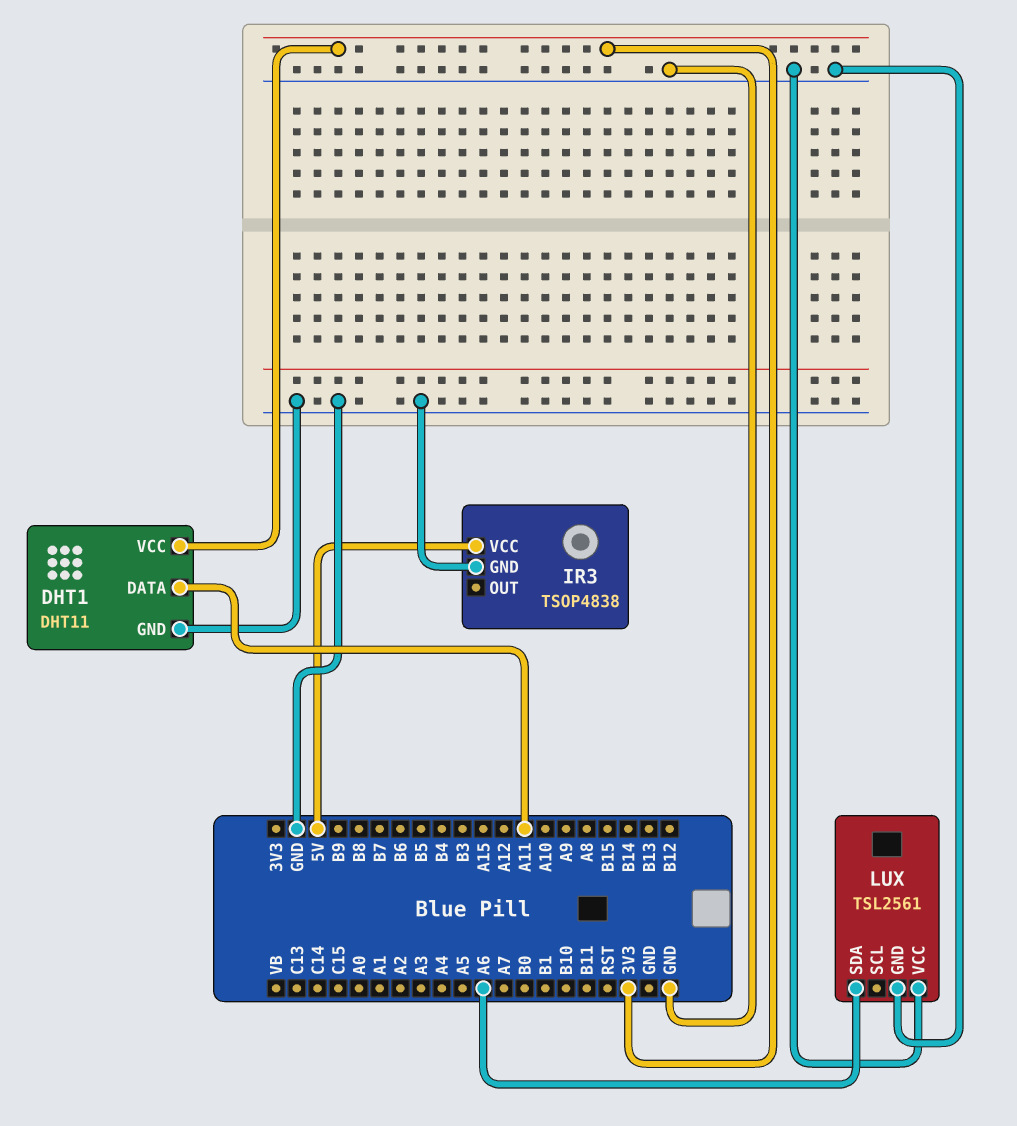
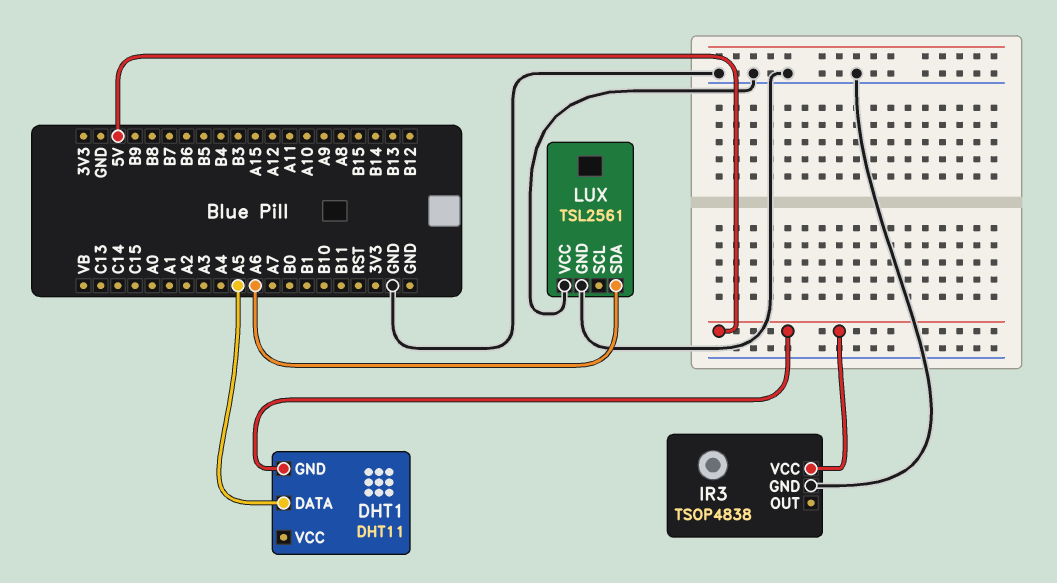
DHT1 pin DATA: A11 -> A5
DHT1 pin GND: GND -> 5V
DHT1 pin VCC: 3V3 -> none

